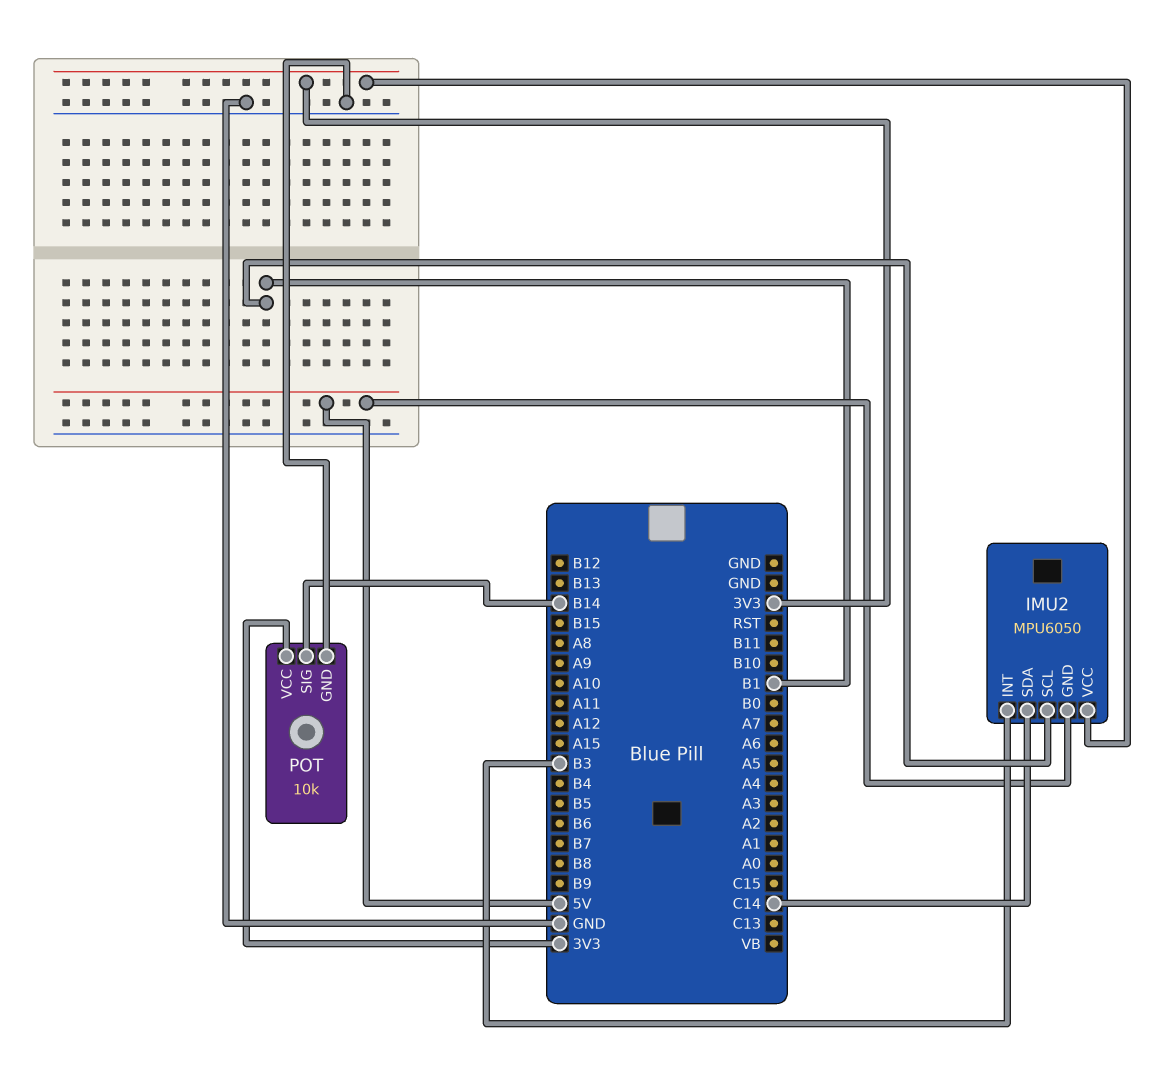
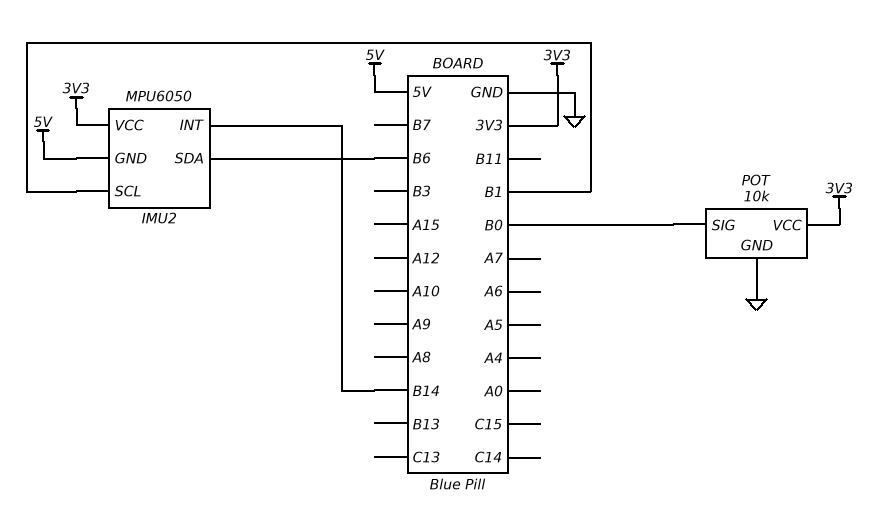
IMU2 pin INT: B3 -> B14
IMU2 pin SDA: C14 -> B6
POT pin SIG: B14 -> B0

